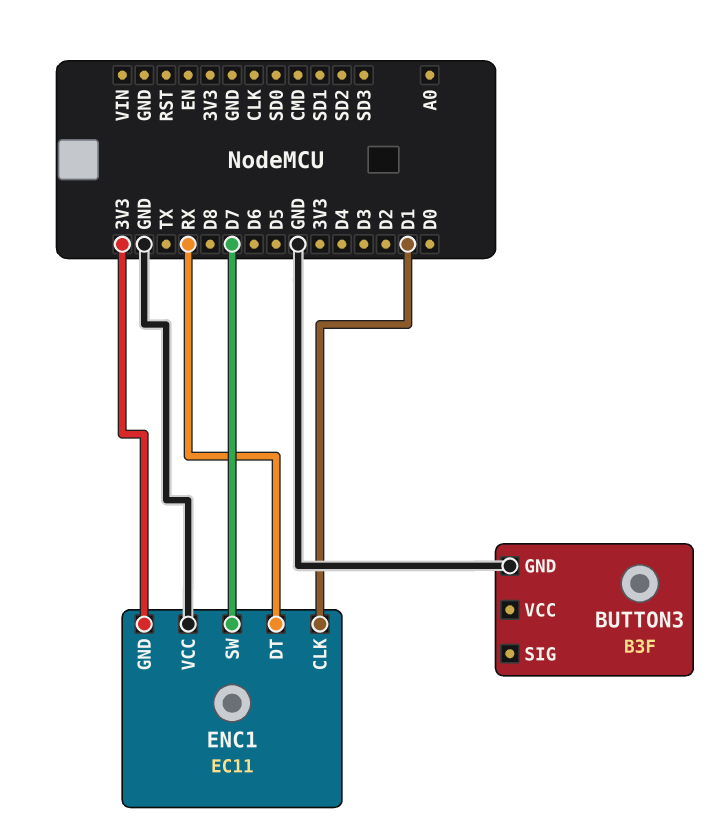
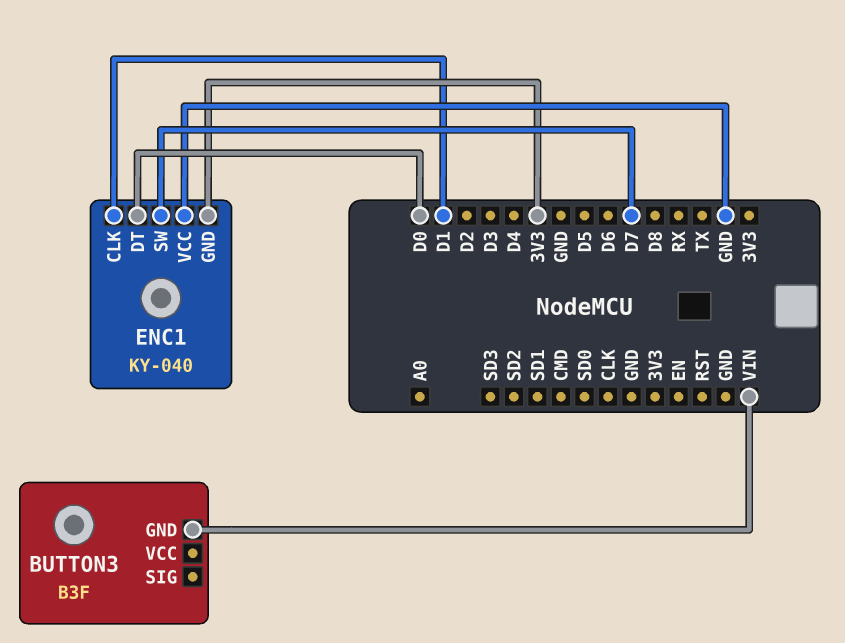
BUTTON3 pin GND: GND -> VIN
ENC1: EC11 -> KY-040
ENC1 pin DT: RX -> D0

